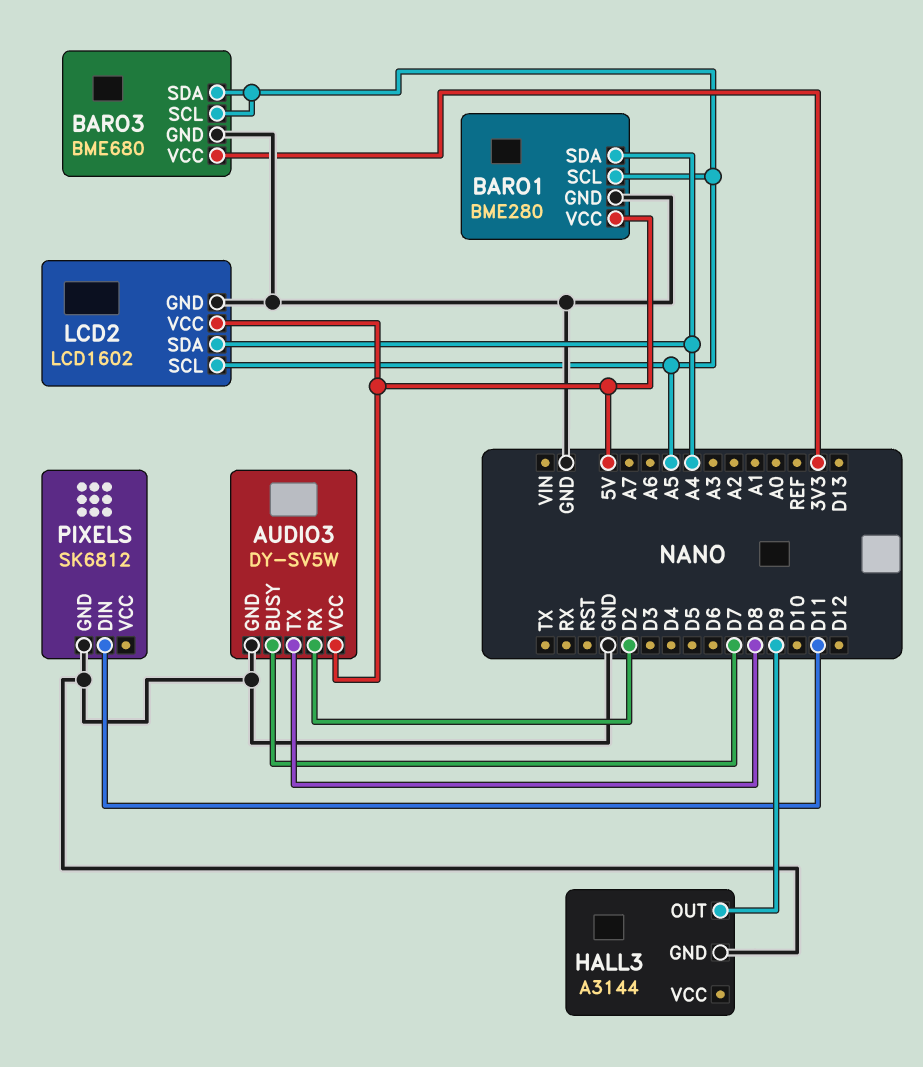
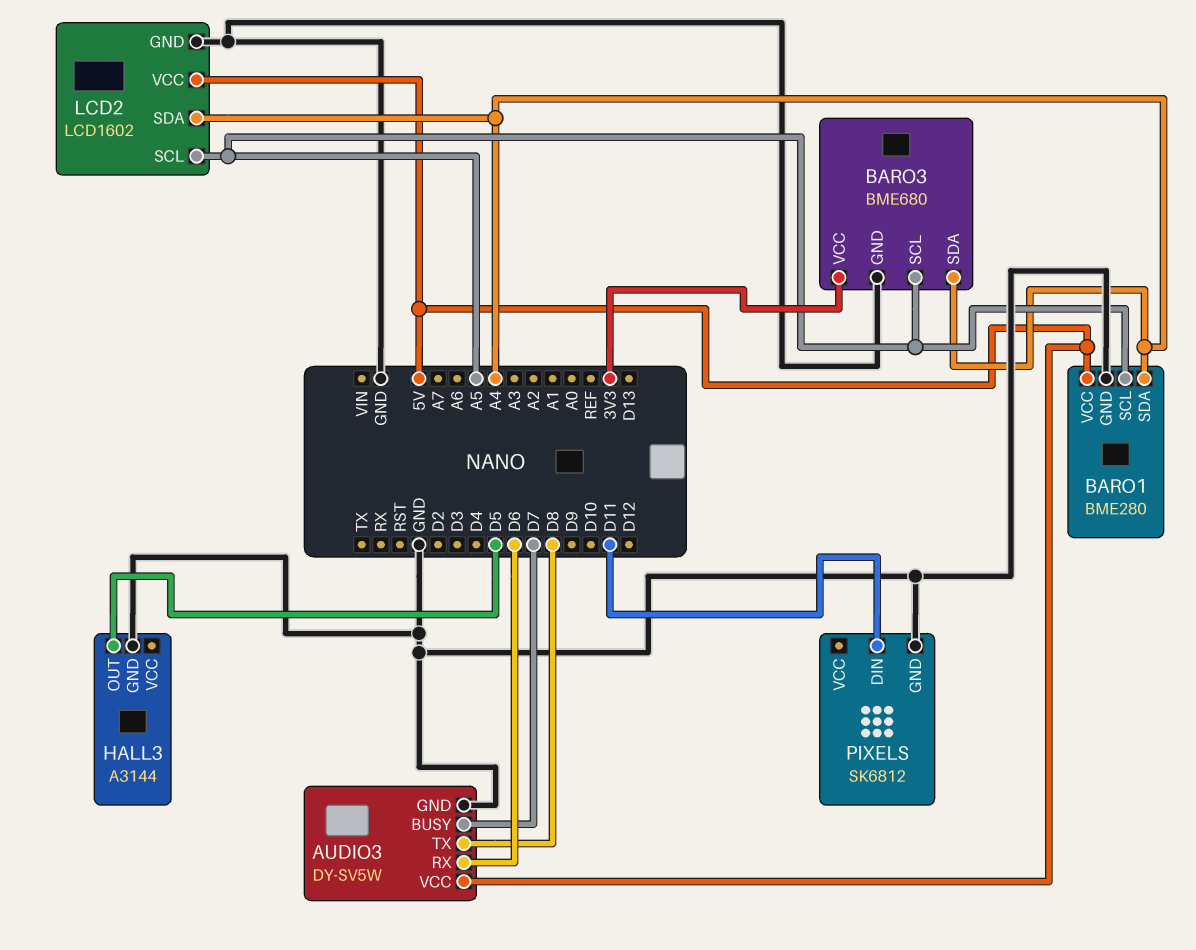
AUDIO3 pin RX: D2 -> D6
BARO3 pin SDA: A5 -> A4
HALL3 pin OUT: D9 -> D5

